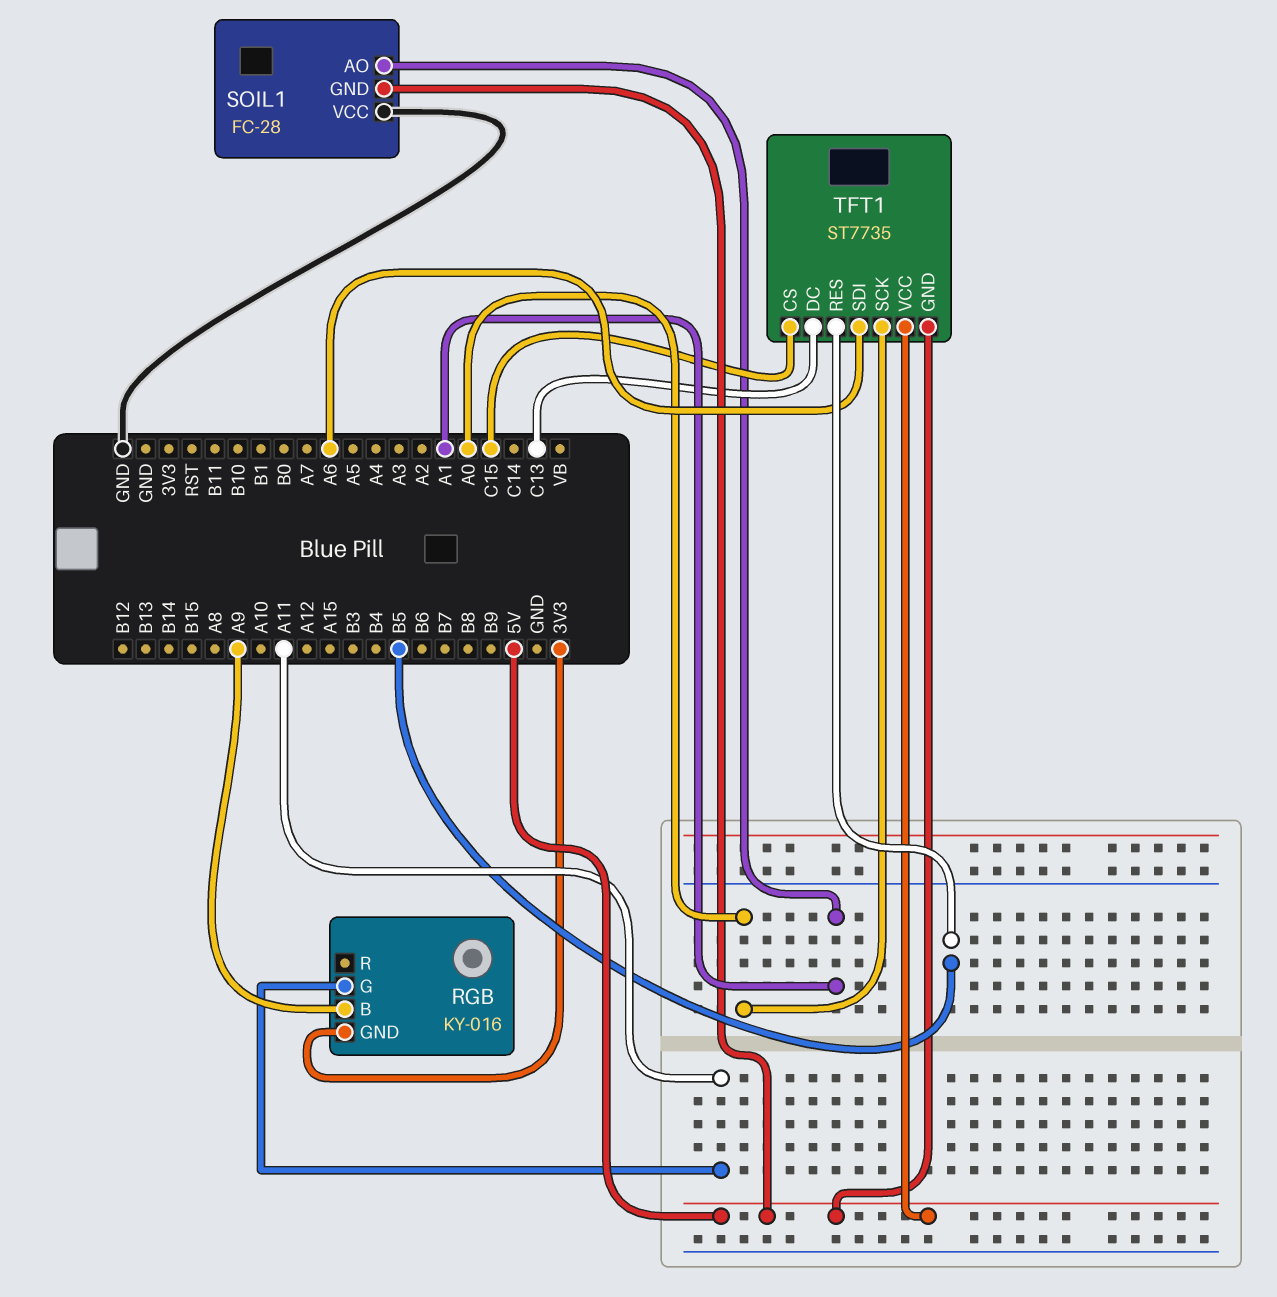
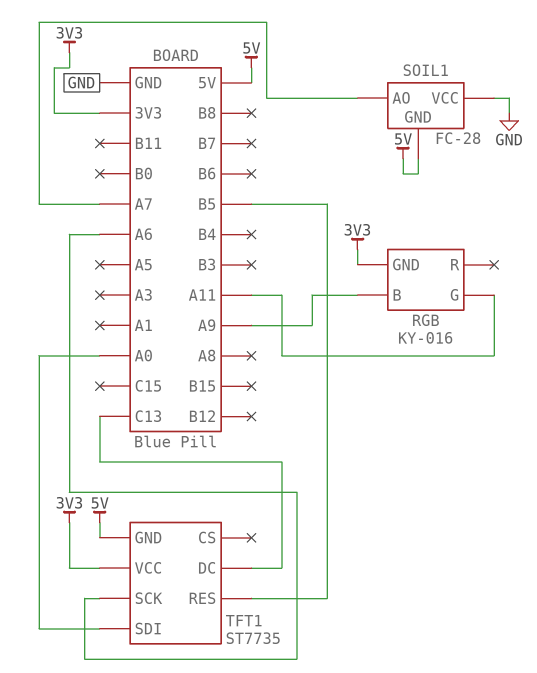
SOIL1 pin AO: A1 -> A7
TFT1 pin CS: C15 -> none
TFT1 pin SCK: A0 -> A6
TFT1 pin SDI: A6 -> A0
TFT1 pin VCC: 5V -> 3V3

